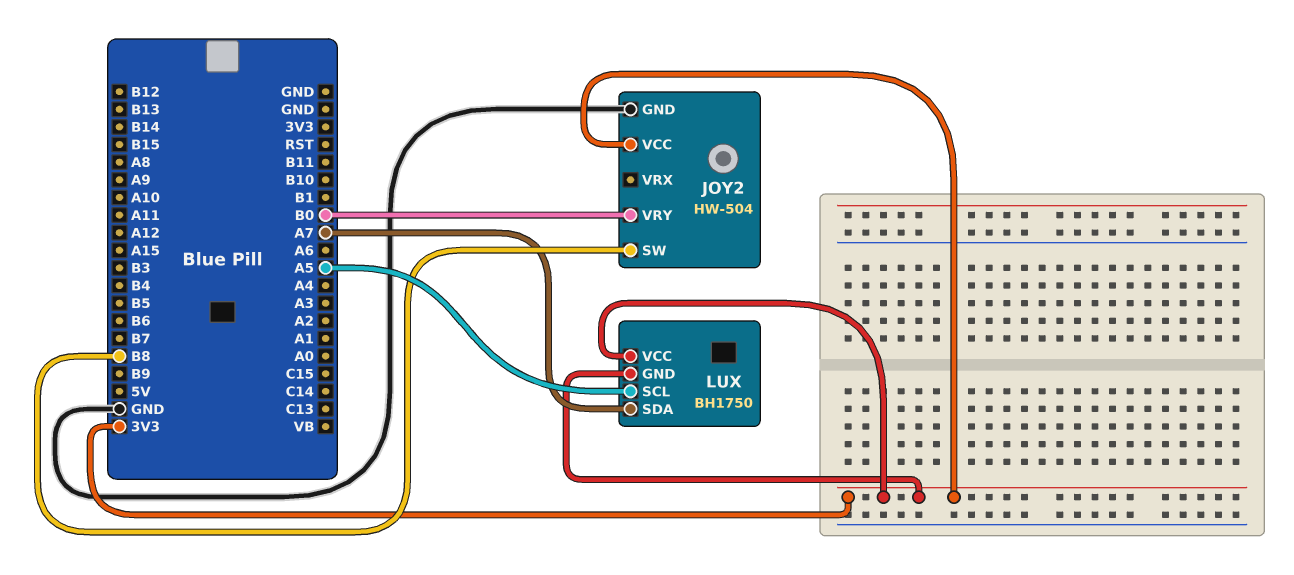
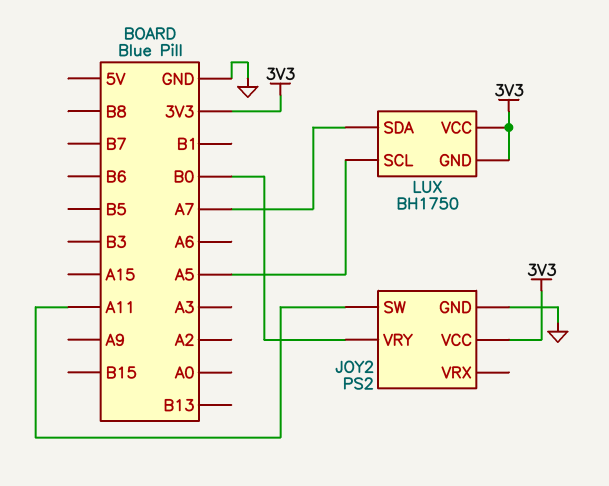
JOY2: HW-504 -> PS2
JOY2 pin SW: B8 -> A11

